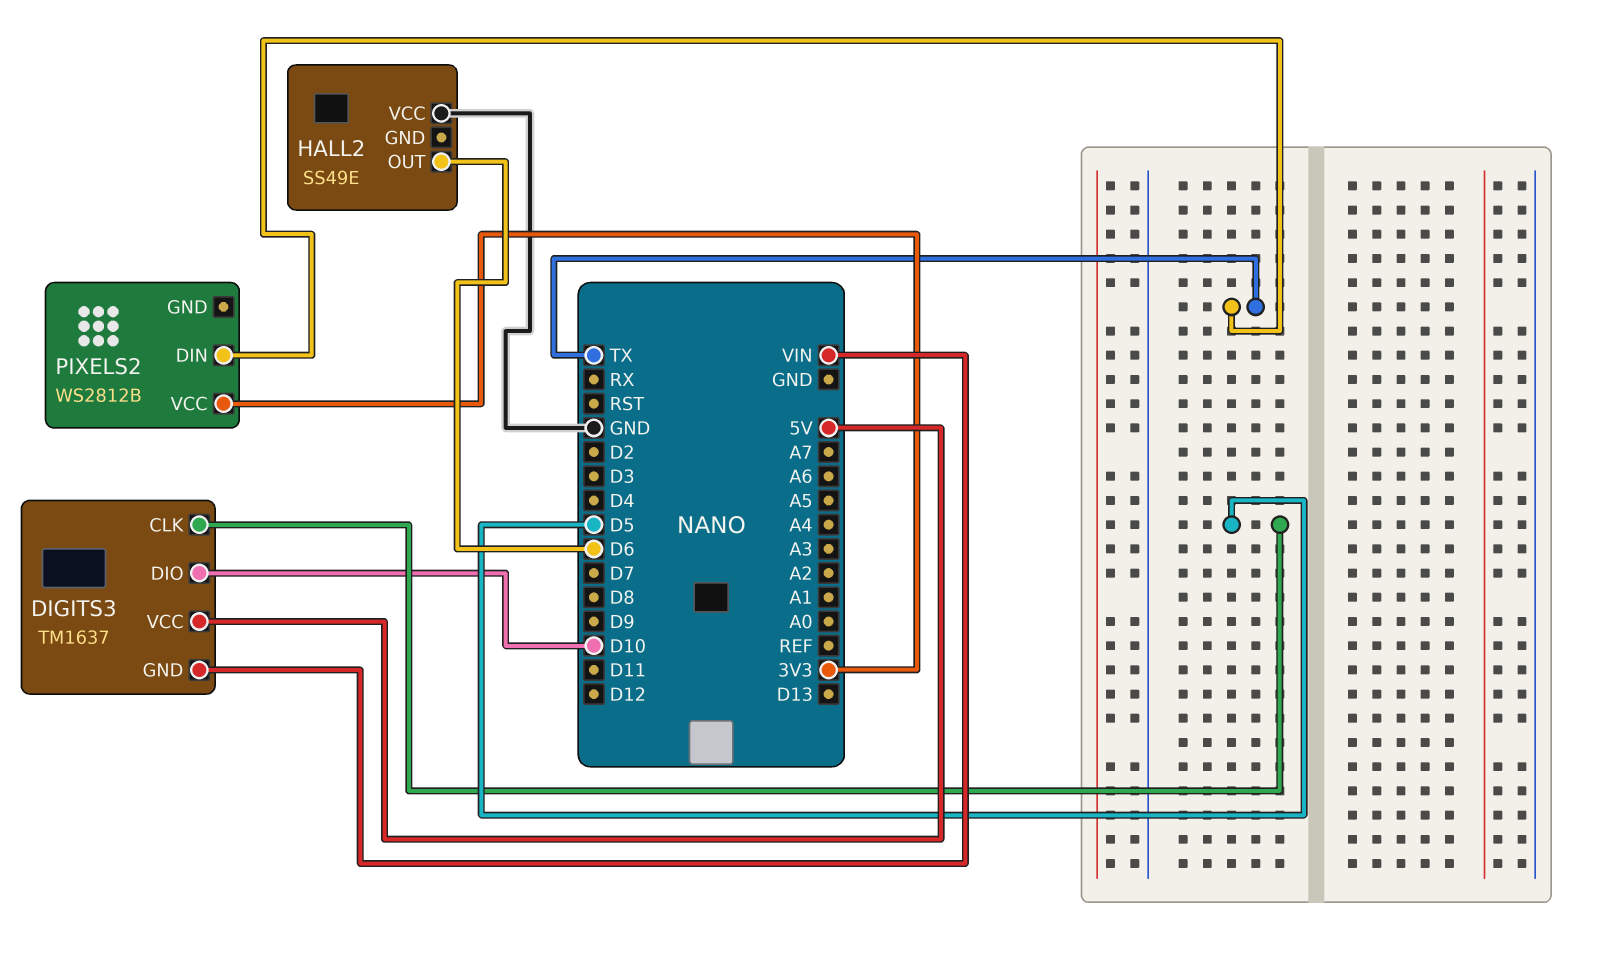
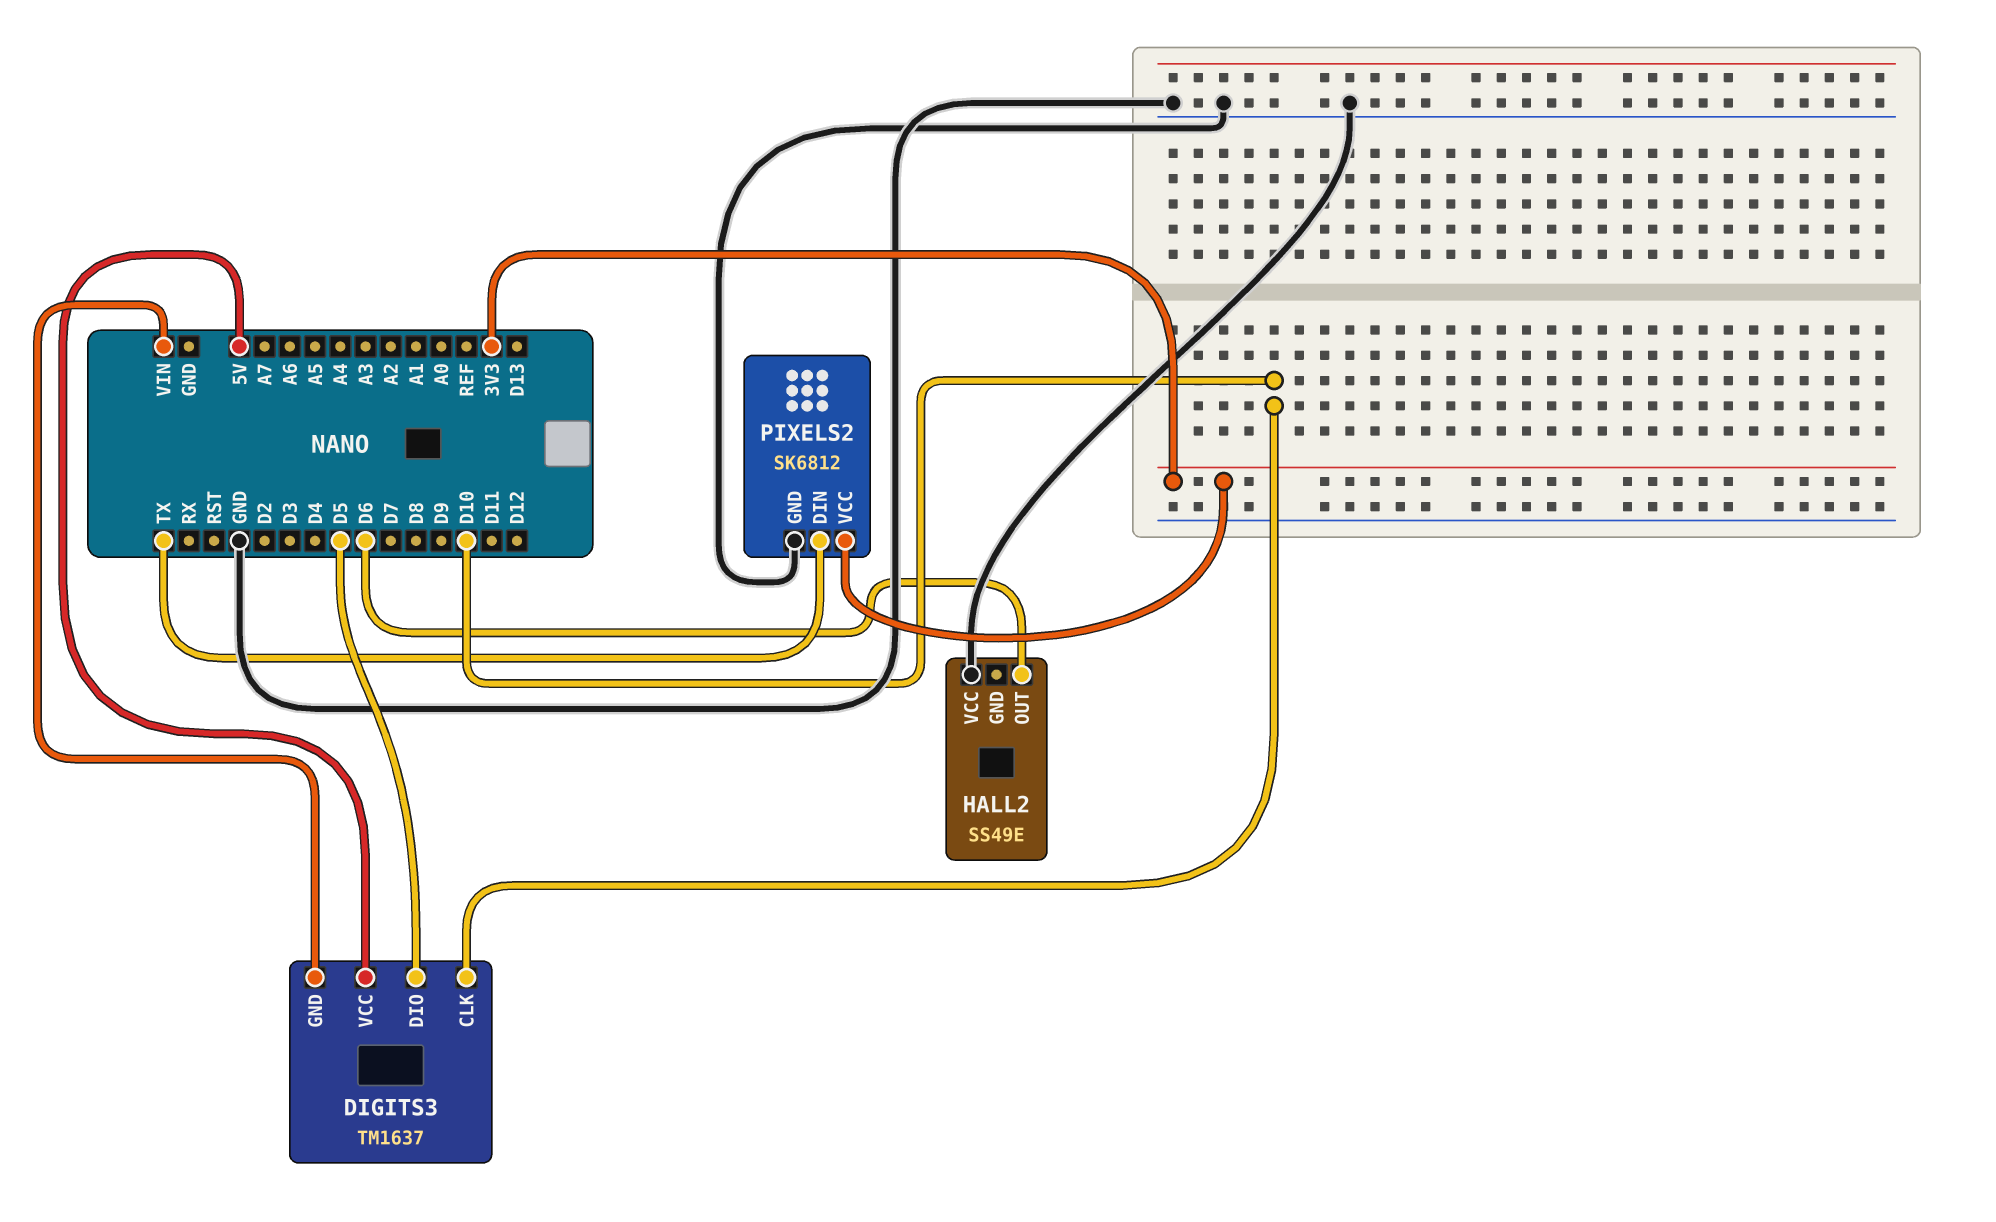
DIGITS3 pin CLK: D5 -> D10
DIGITS3 pin DIO: D10 -> D5
PIXELS2: WS2812B -> SK6812
PIXELS2 pin GND: none -> GND

